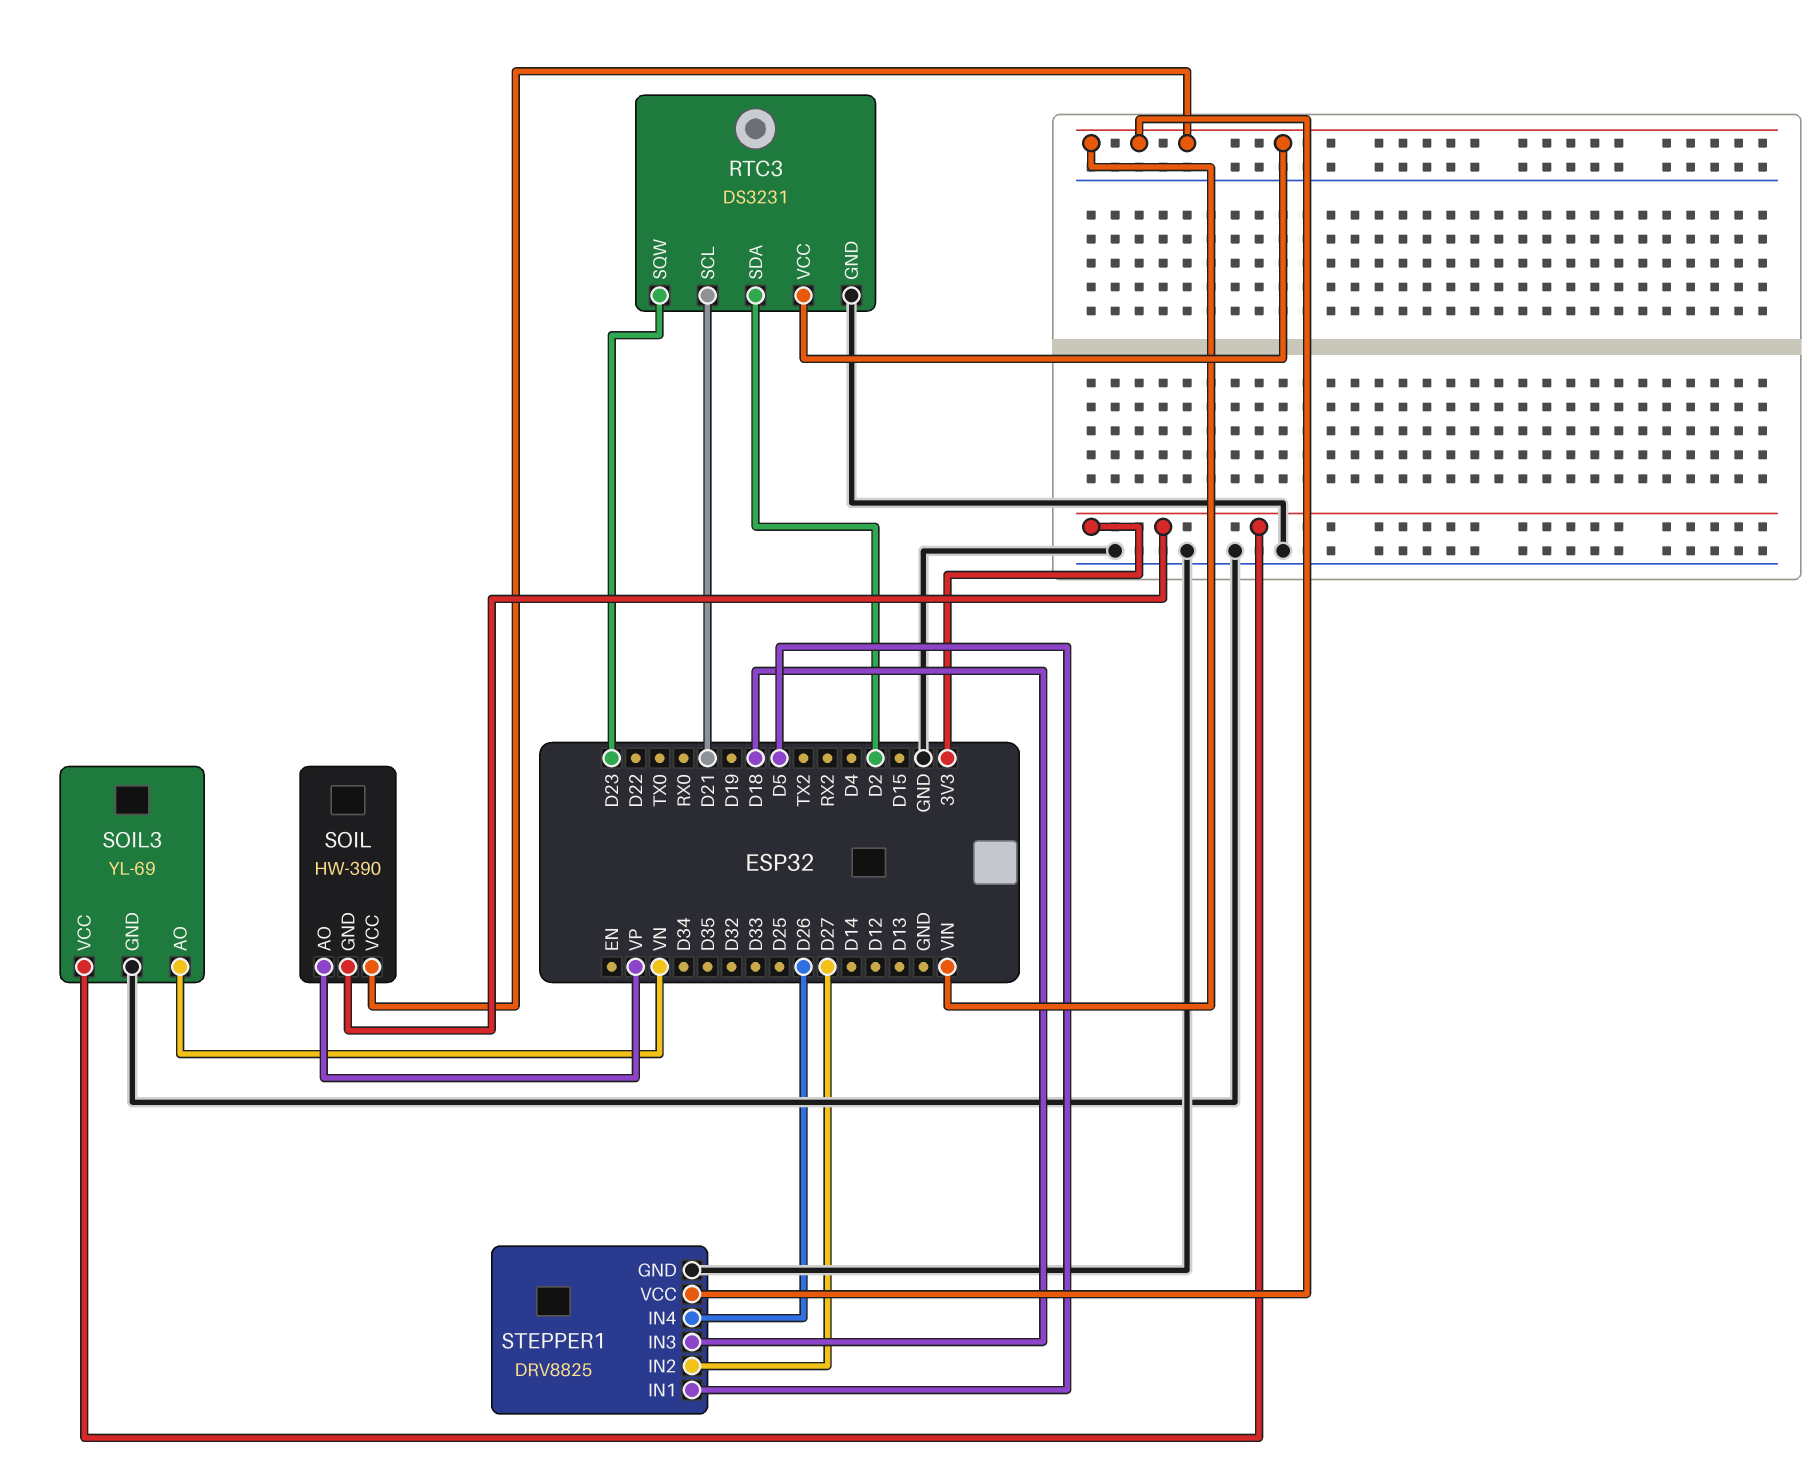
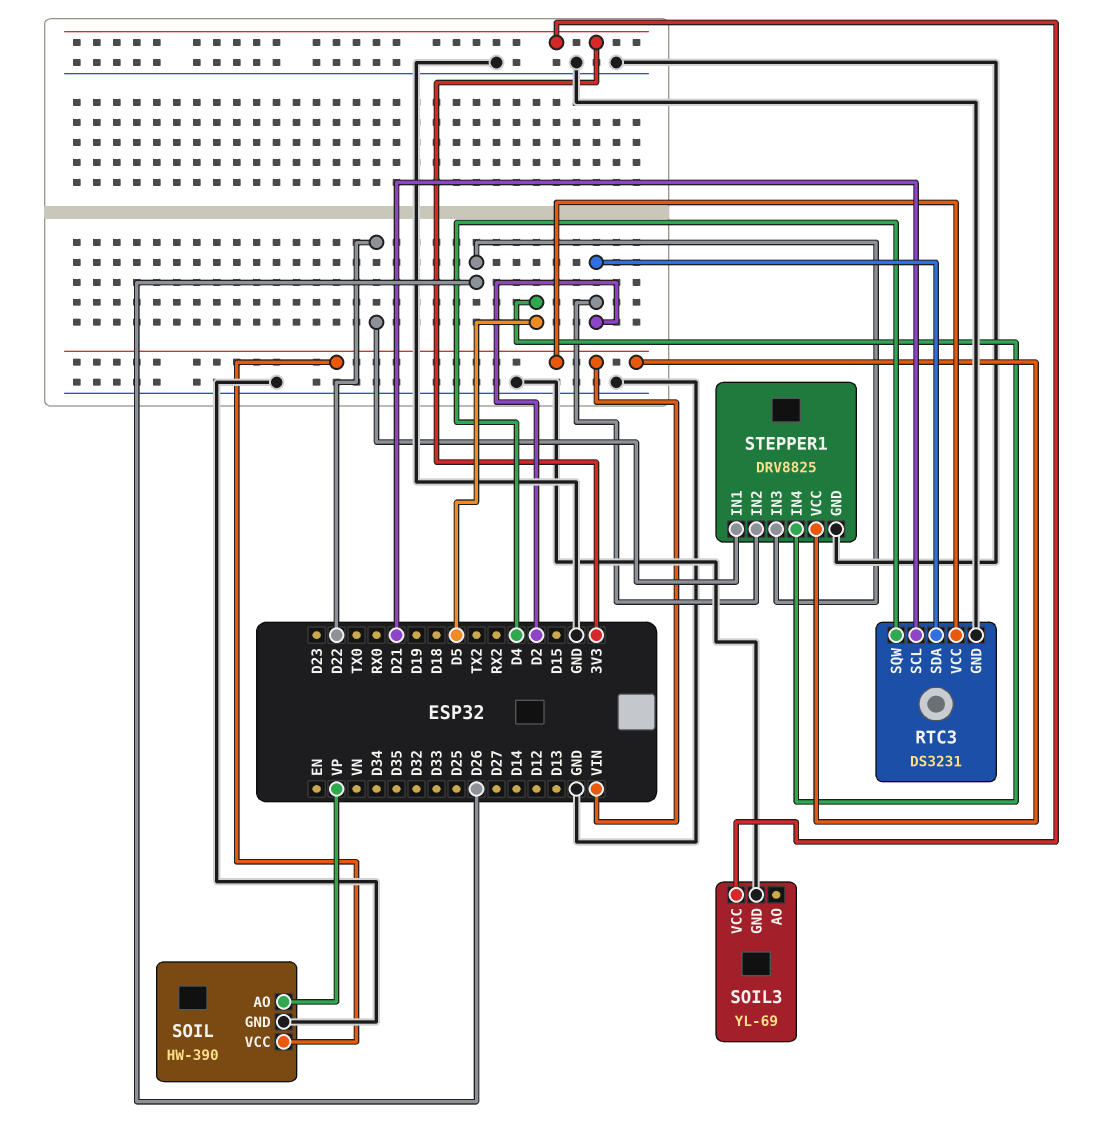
RTC3 pin SQW: D23 -> D4
SOIL pin GND: 3V3 -> GND
SOIL3 pin AO: VN -> none
STEPPER1 pin IN1: D5 -> D22
STEPPER1 pin IN2: D27 -> D2
STEPPER1 pin IN3: D18 -> D26
STEPPER1 pin IN4: D26 -> D5

